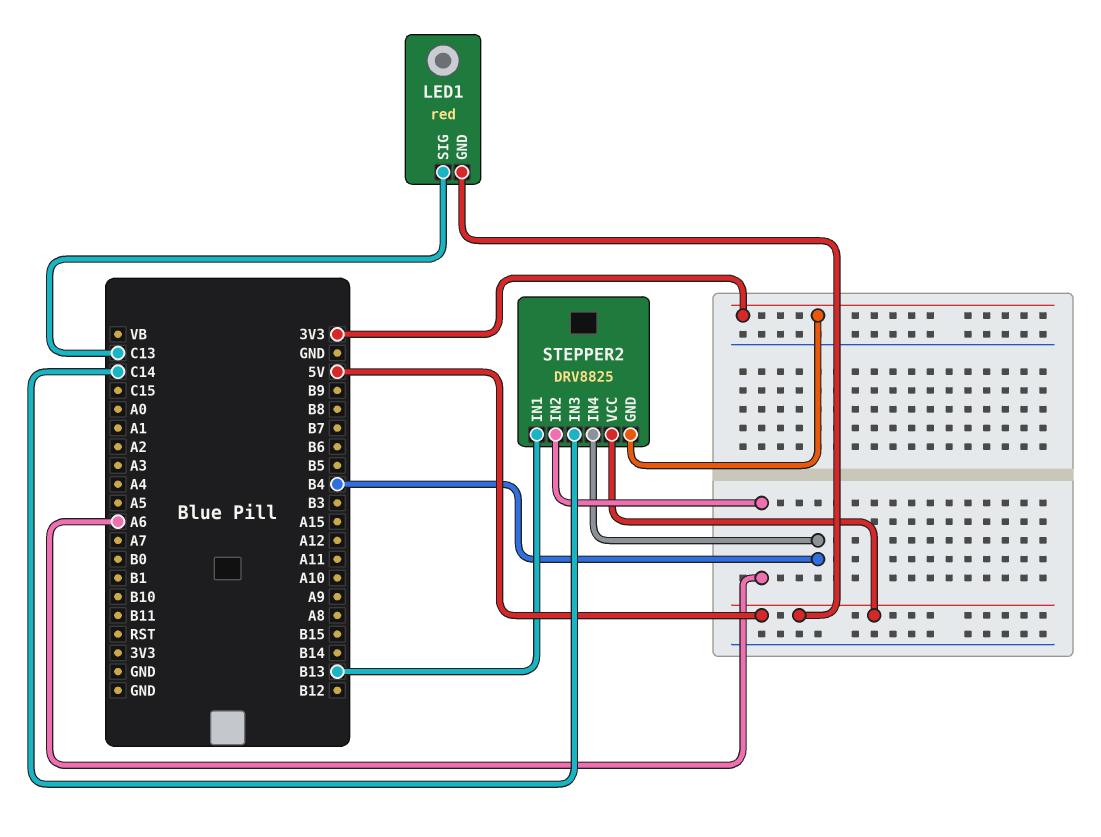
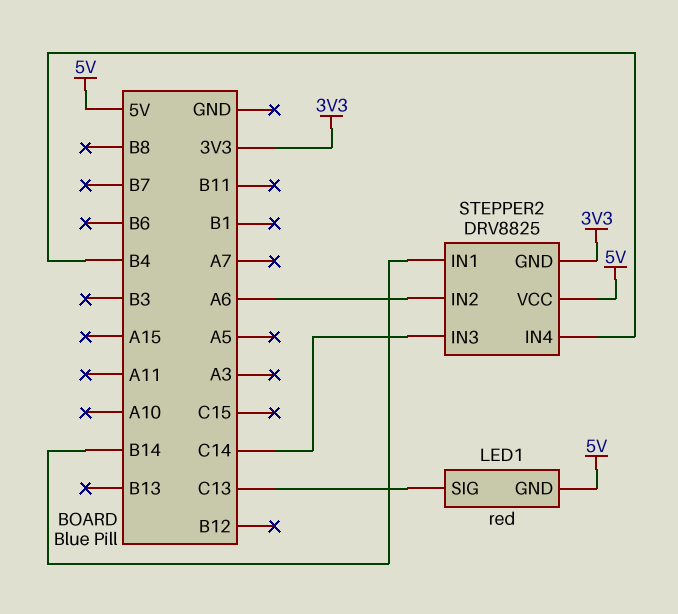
STEPPER2 pin IN1: B13 -> B14

